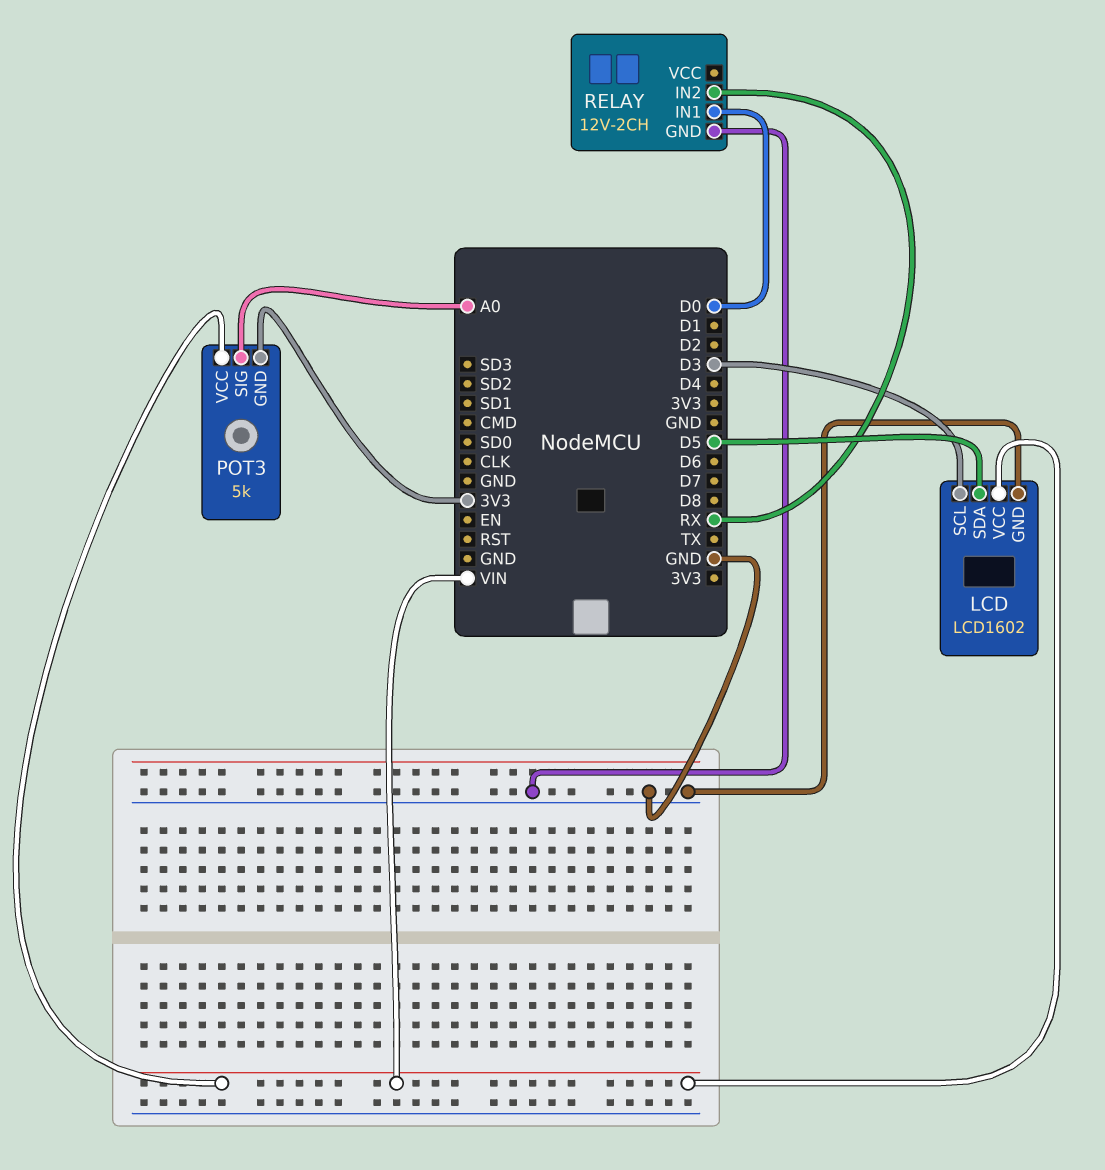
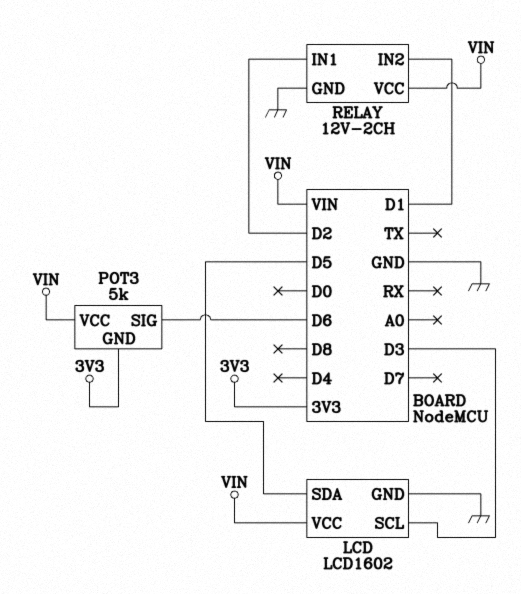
POT3 pin SIG: A0 -> D6
RELAY pin IN1: D0 -> D2
RELAY pin IN2: RX -> D1
RELAY pin VCC: none -> VIN

